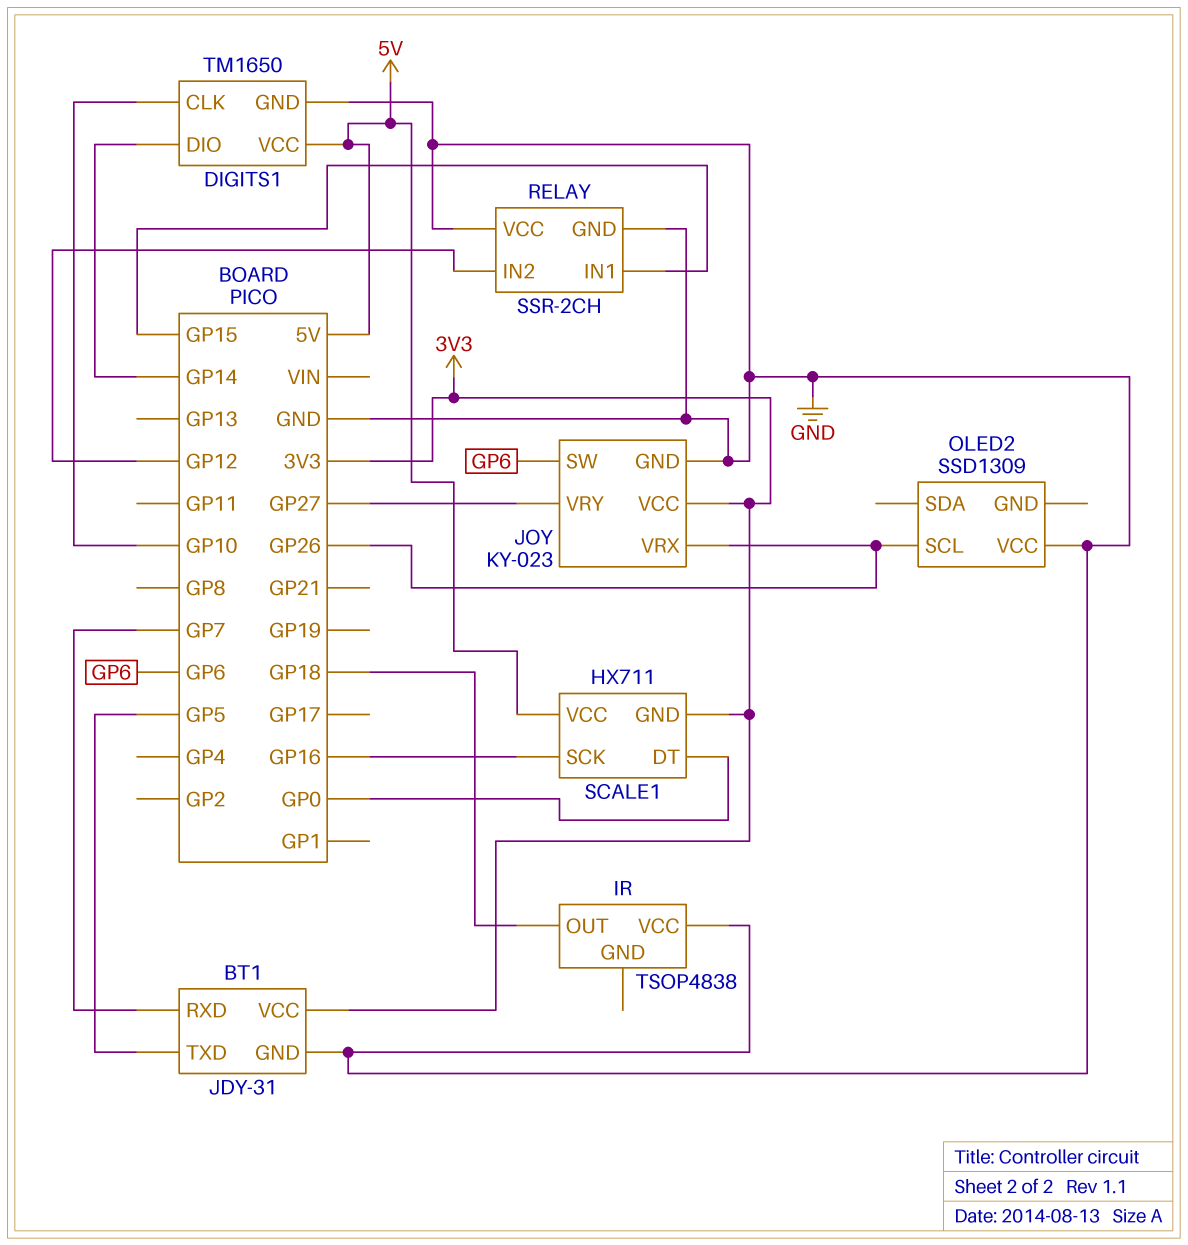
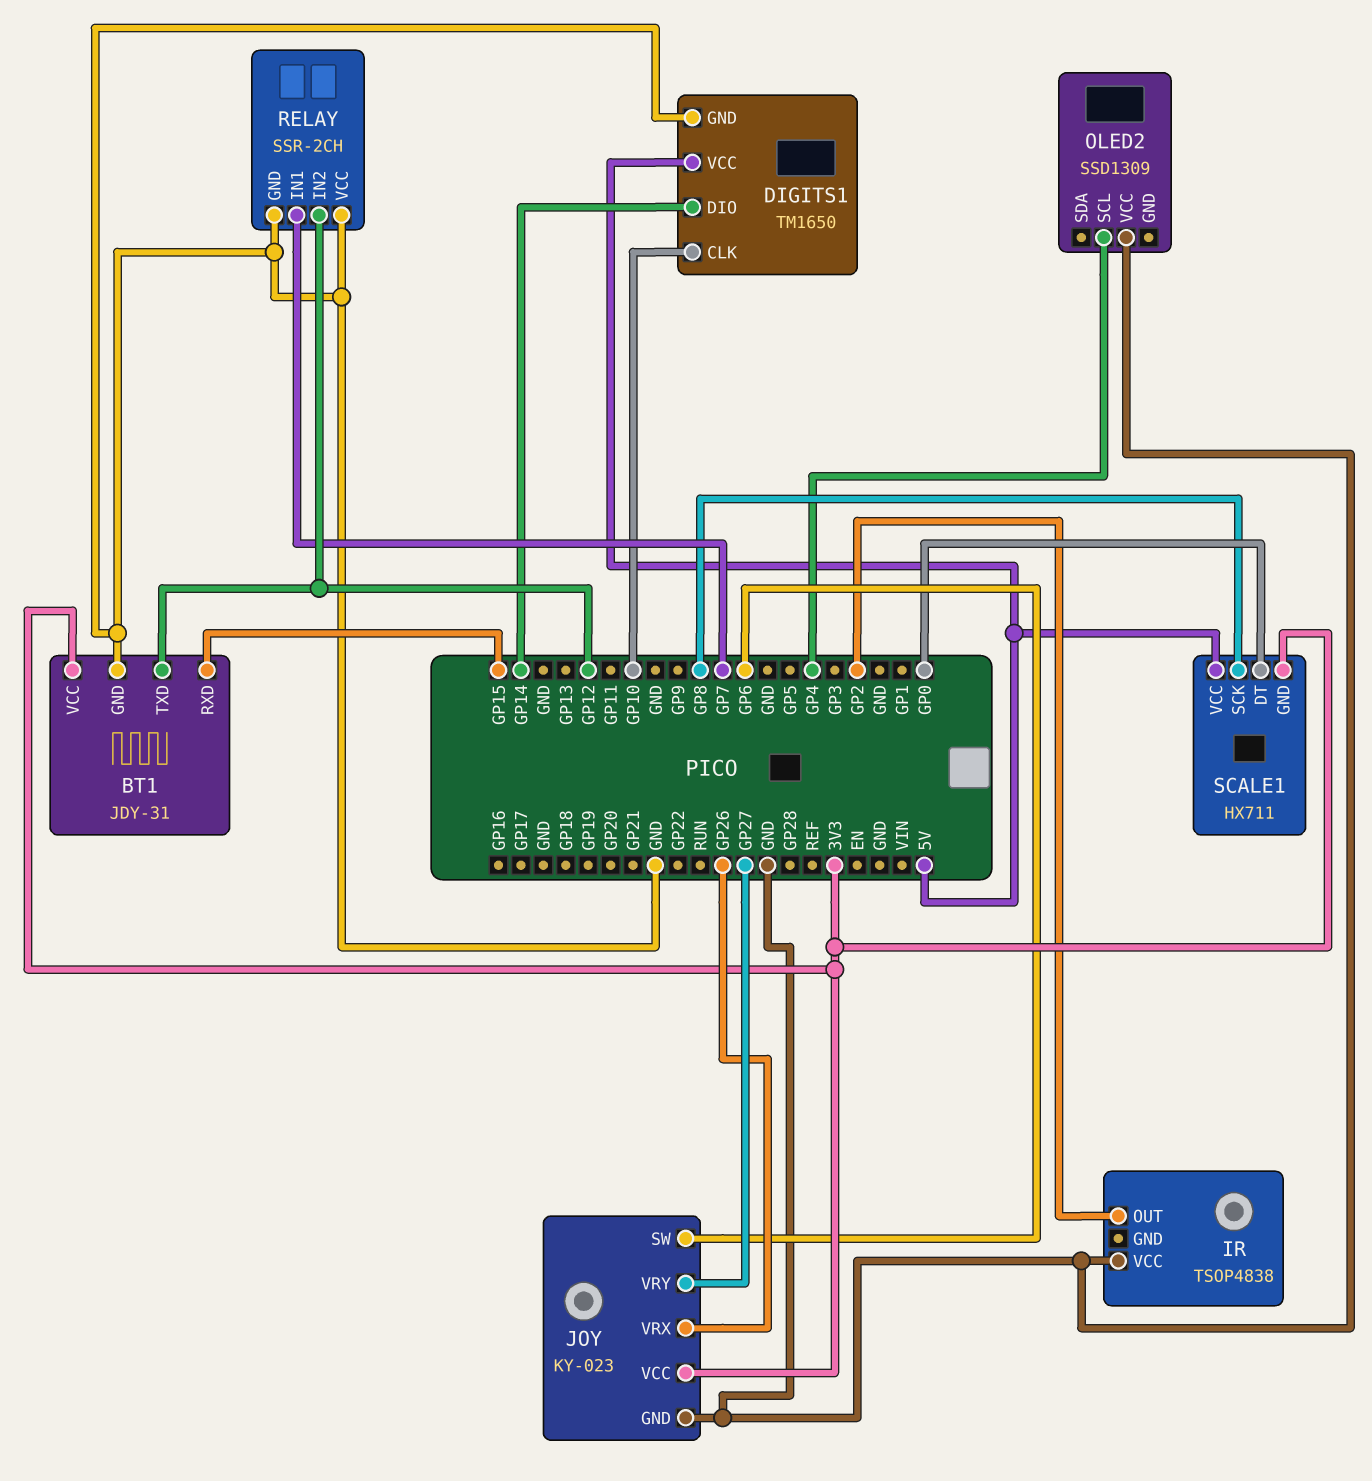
BT1 pin RXD: GP7 -> GP15
BT1 pin TXD: GP5 -> GP12
IR pin OUT: GP18 -> GP2
OLED2 pin SCL: GP26 -> GP4
RELAY pin IN1: GP15 -> GP7
SCALE1 pin SCK: GP16 -> GP8

